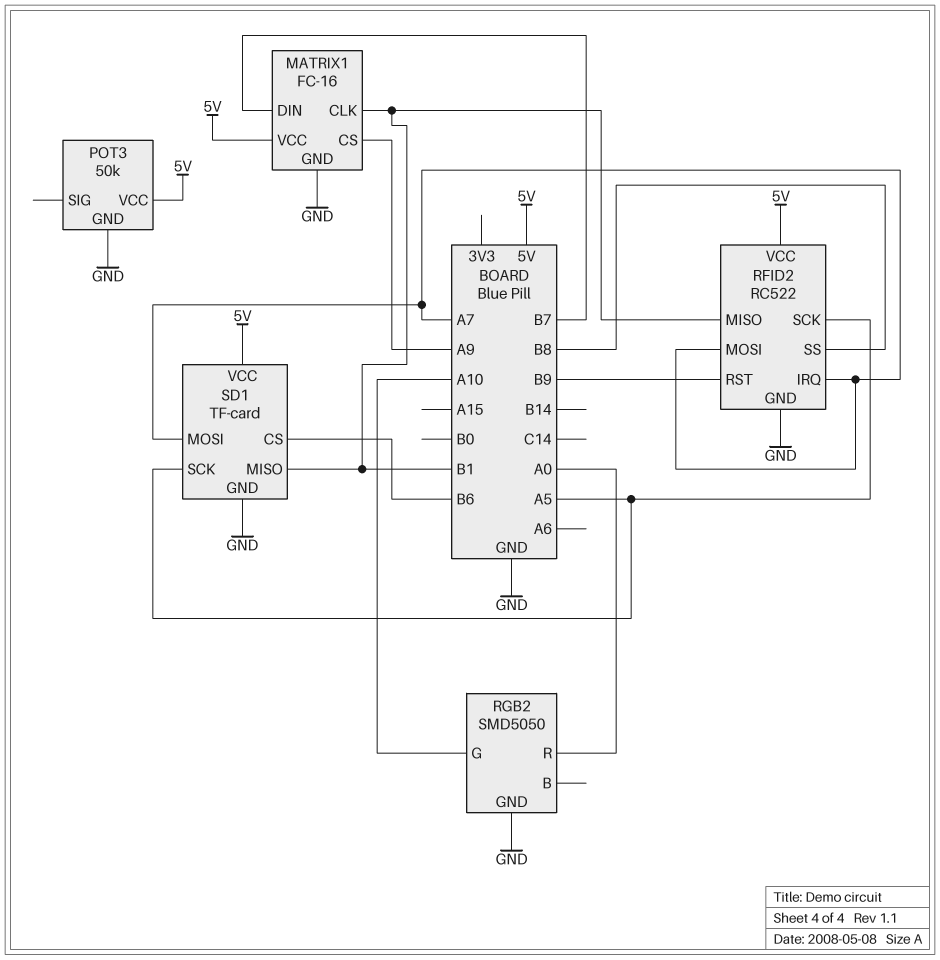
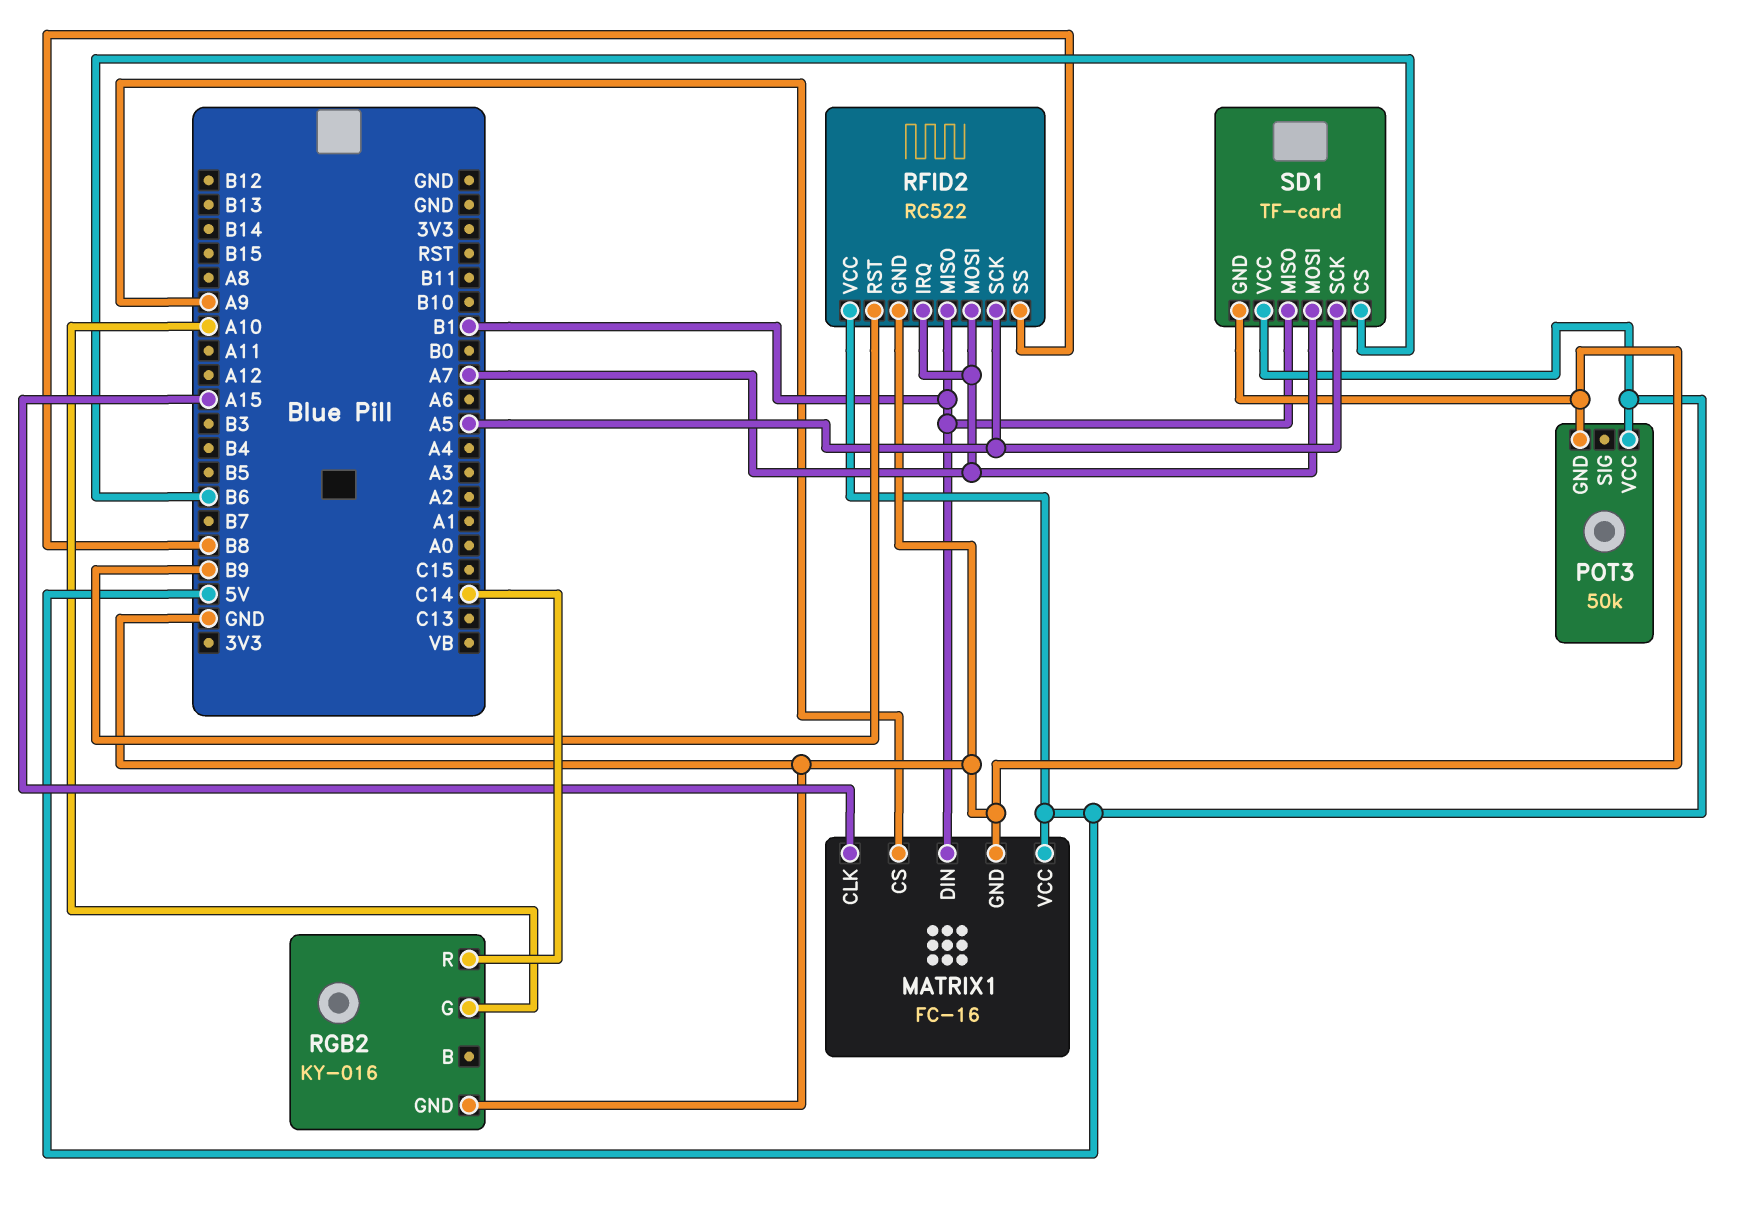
MATRIX1 pin CLK: B1 -> A15
MATRIX1 pin DIN: B7 -> B1
RGB2: SMD5050 -> KY-016
RGB2 pin R: A0 -> C14

